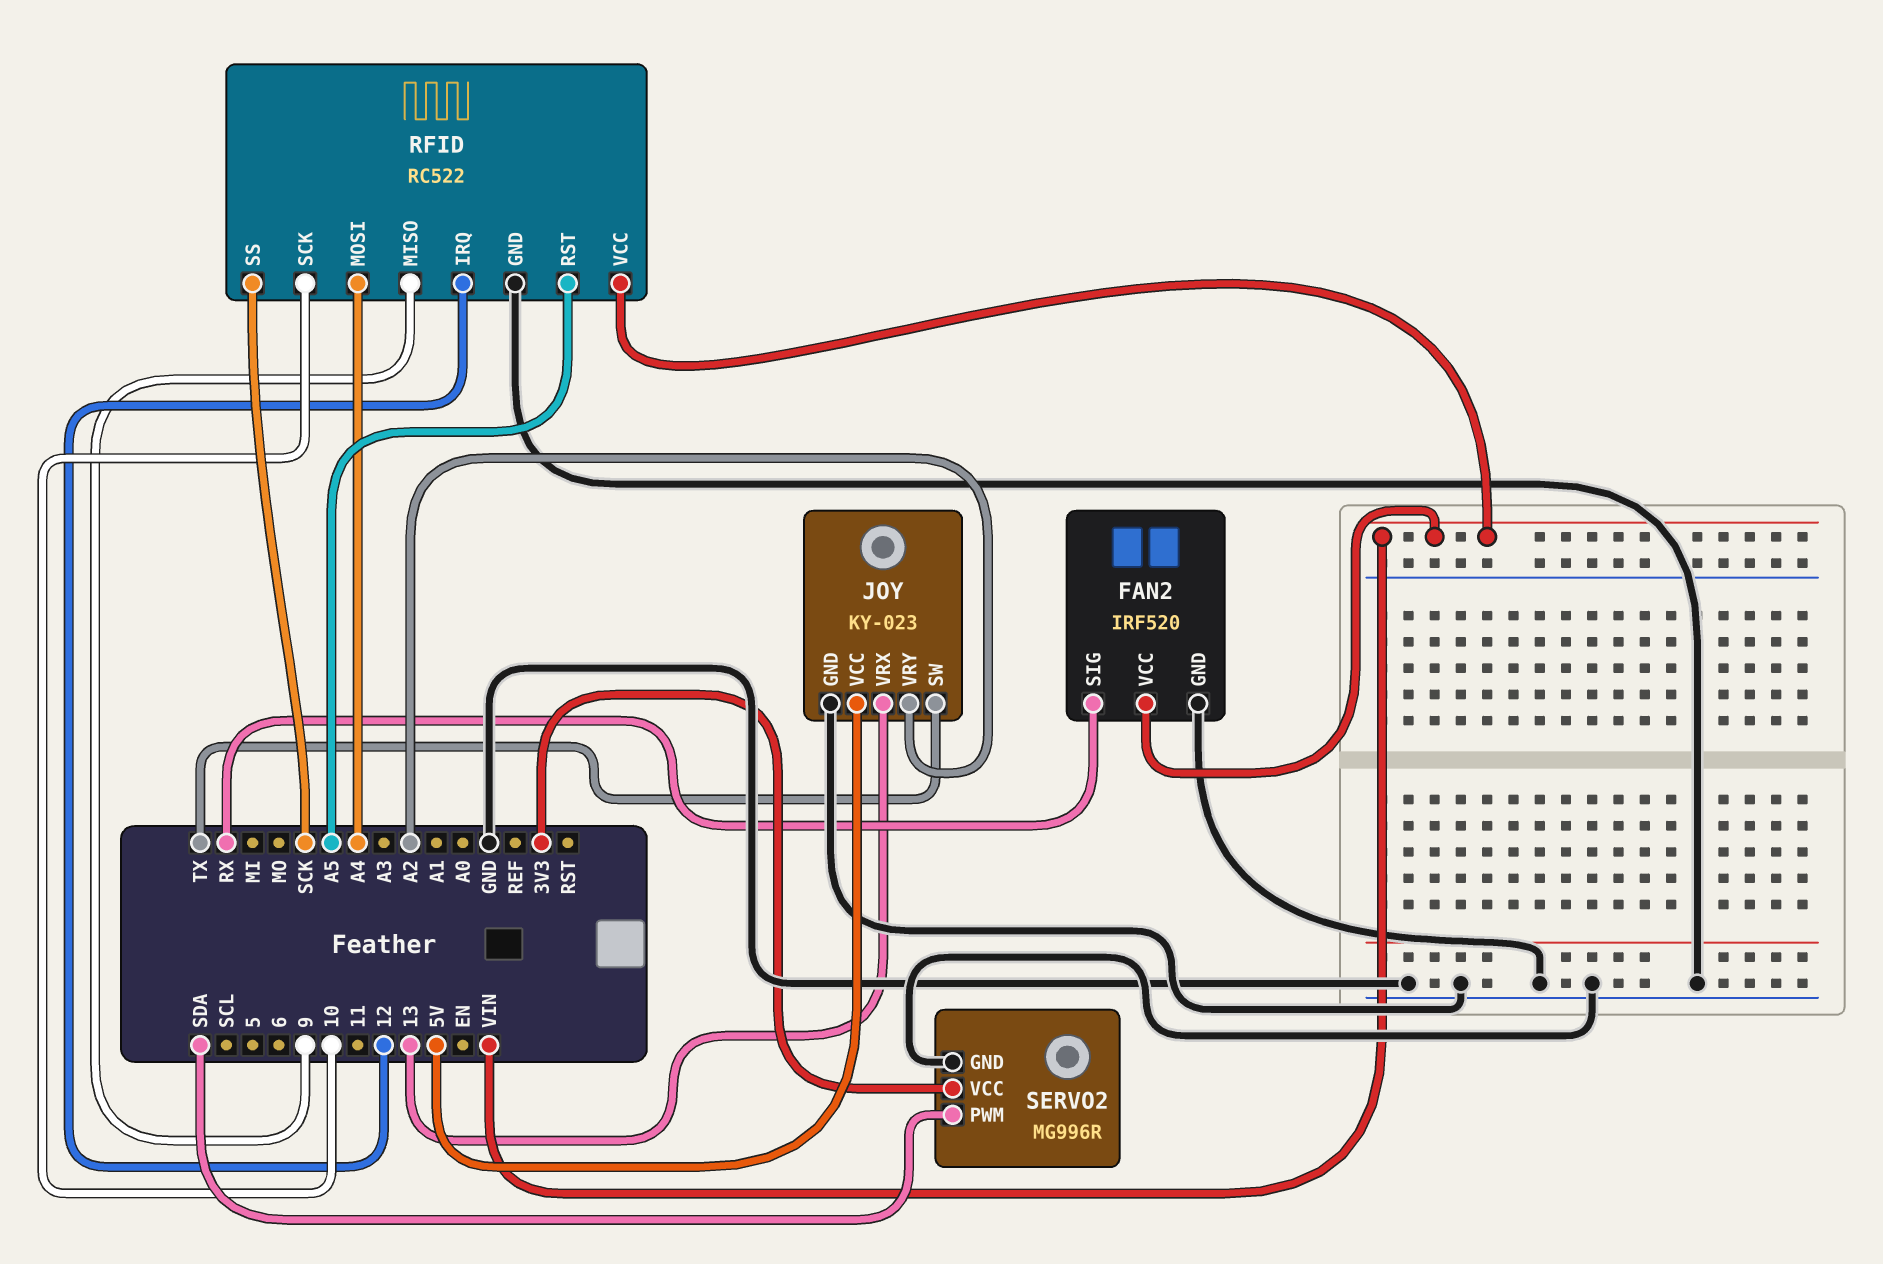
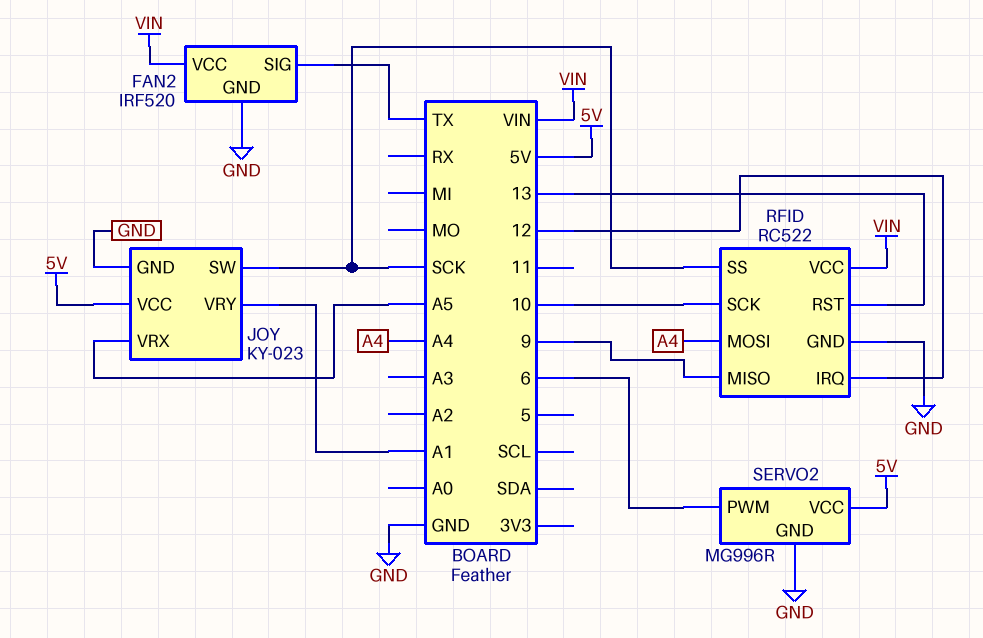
FAN2 pin SIG: RX -> TX
JOY pin SW: TX -> SCK
JOY pin VRX: 13 -> A5
JOY pin VRY: A2 -> A1
RFID pin RST: A5 -> 13
SERVO2 pin PWM: SDA -> 6
SERVO2 pin VCC: 3V3 -> 5V

